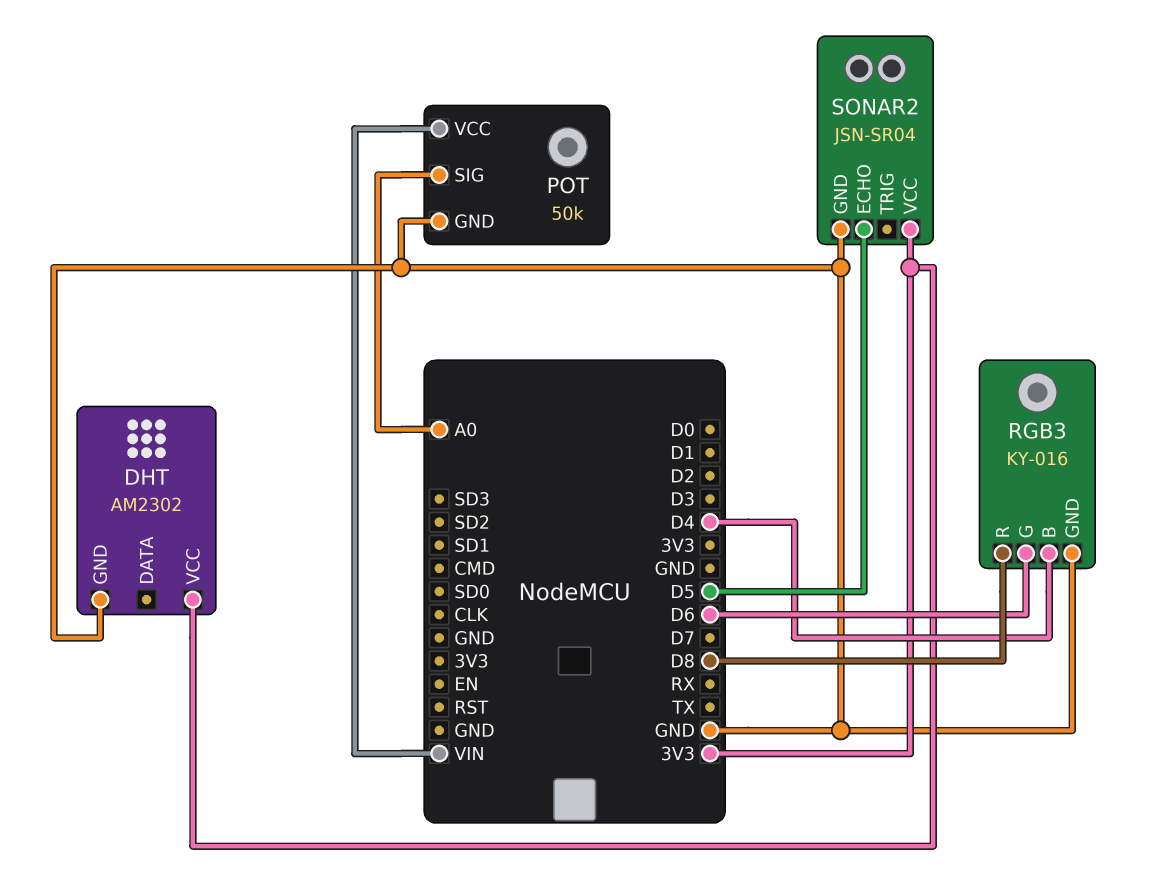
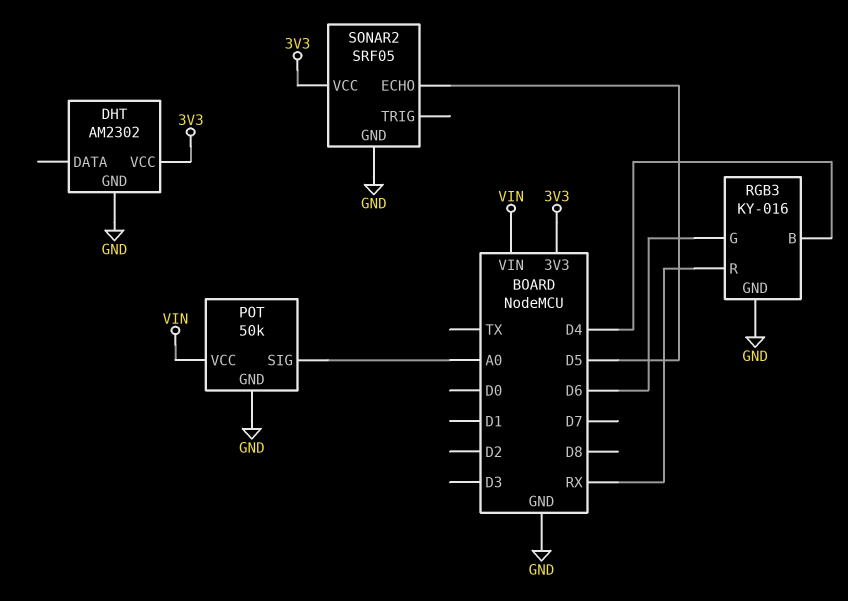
RGB3 pin R: D8 -> RX
SONAR2: JSN-SR04 -> SRF05

